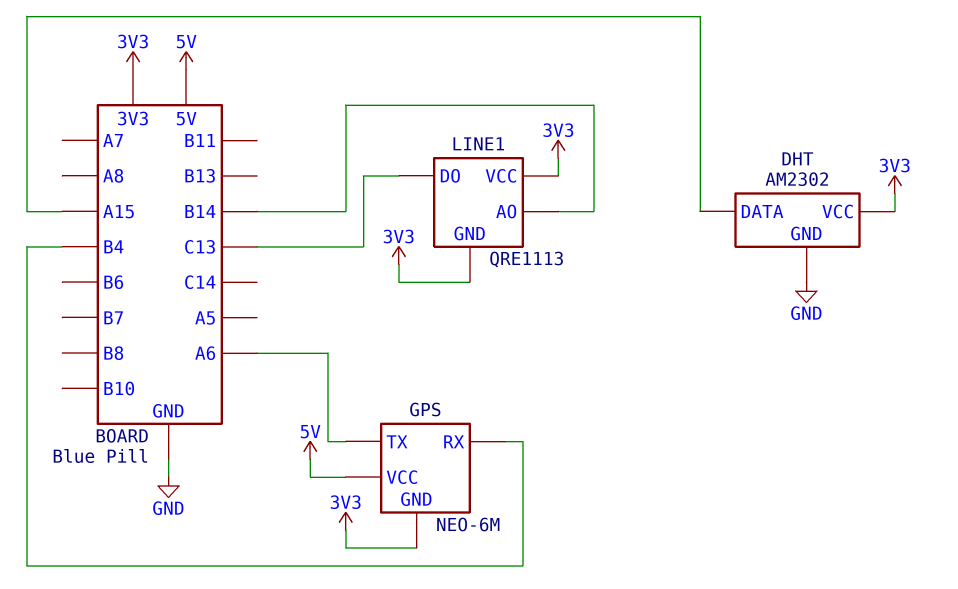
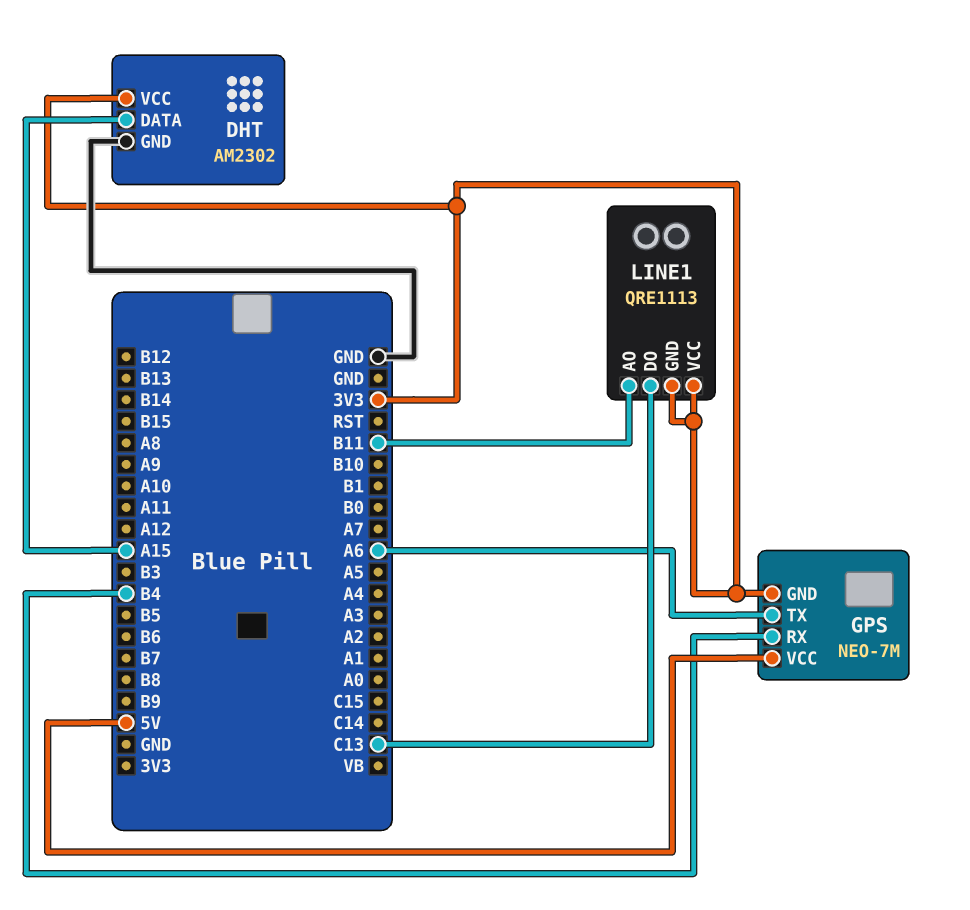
GPS: NEO-6M -> NEO-7M
LINE1 pin AO: B14 -> B11

